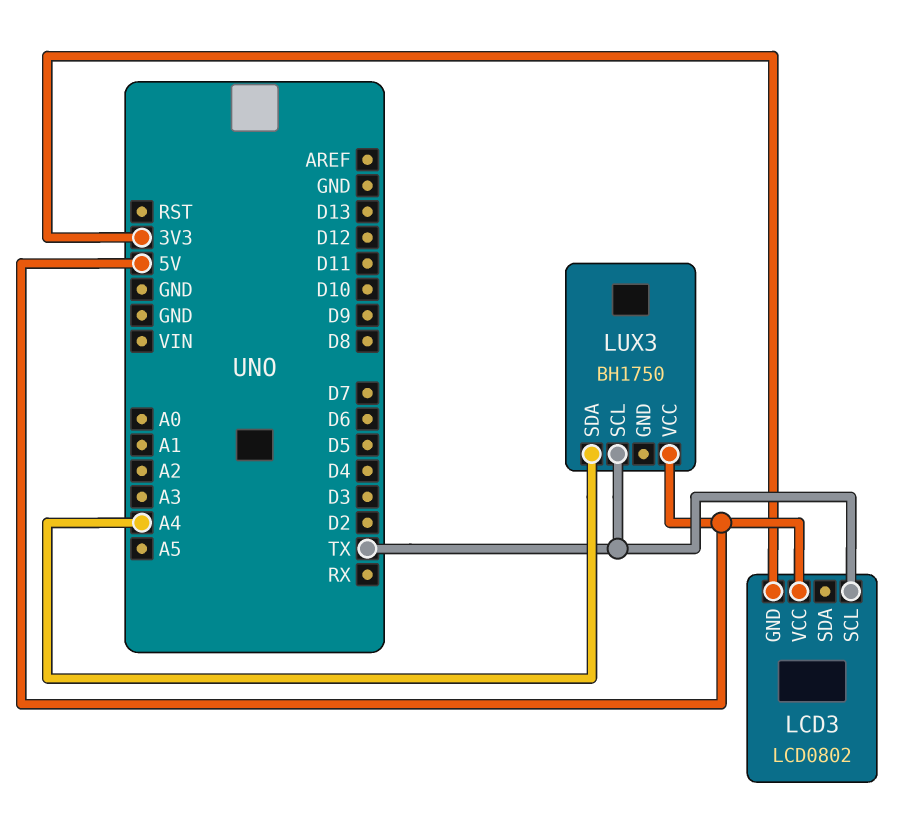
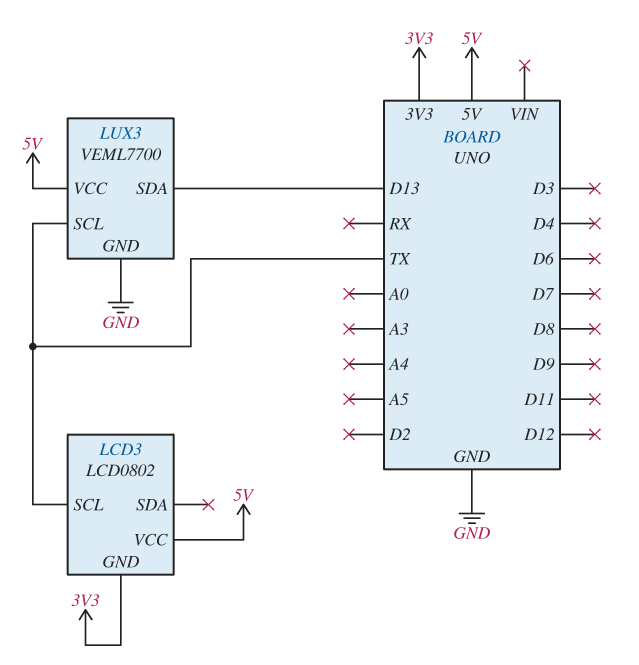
LUX3: BH1750 -> VEML7700
LUX3 pin GND: none -> GND
LUX3 pin SDA: A4 -> D13

